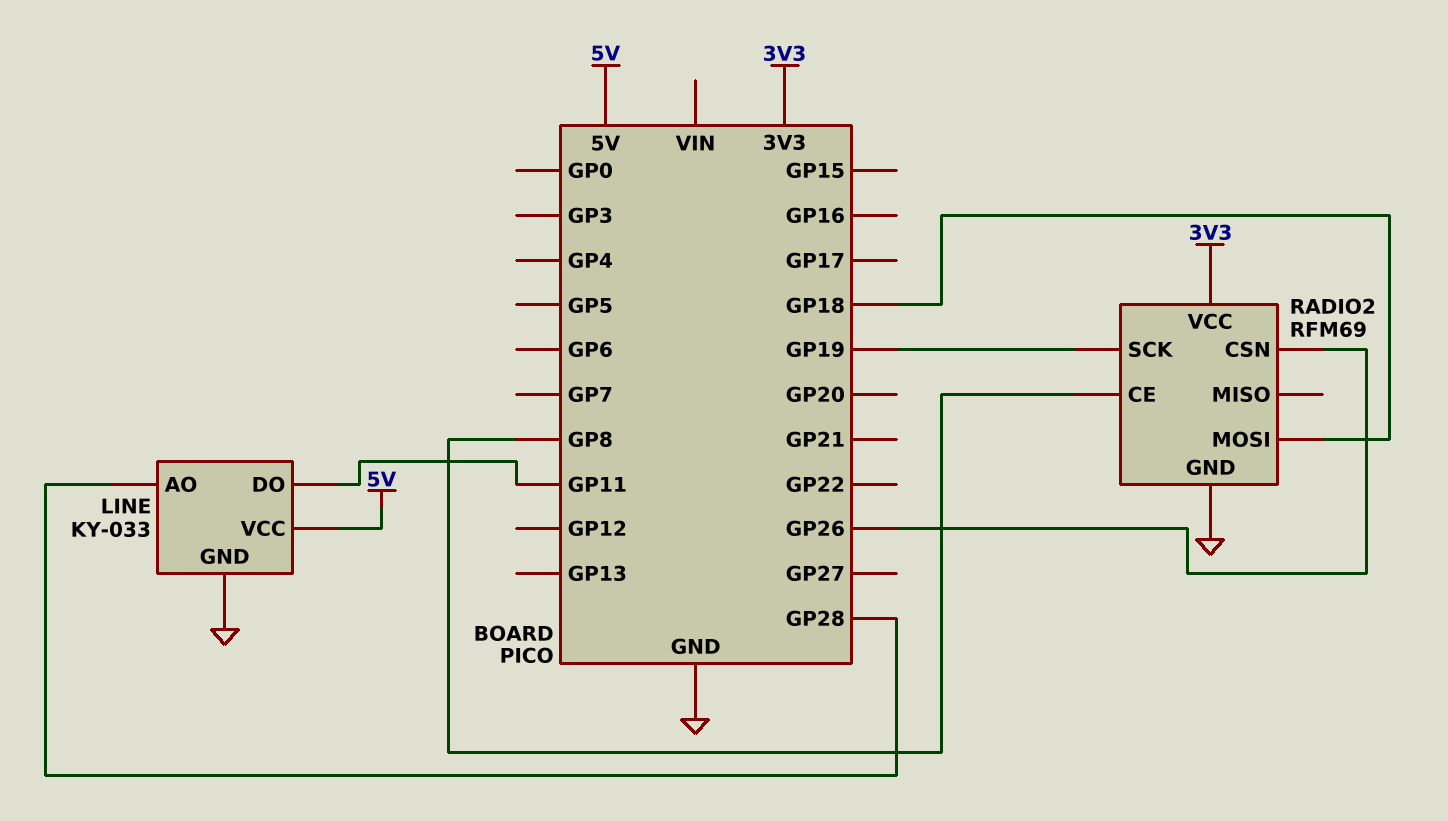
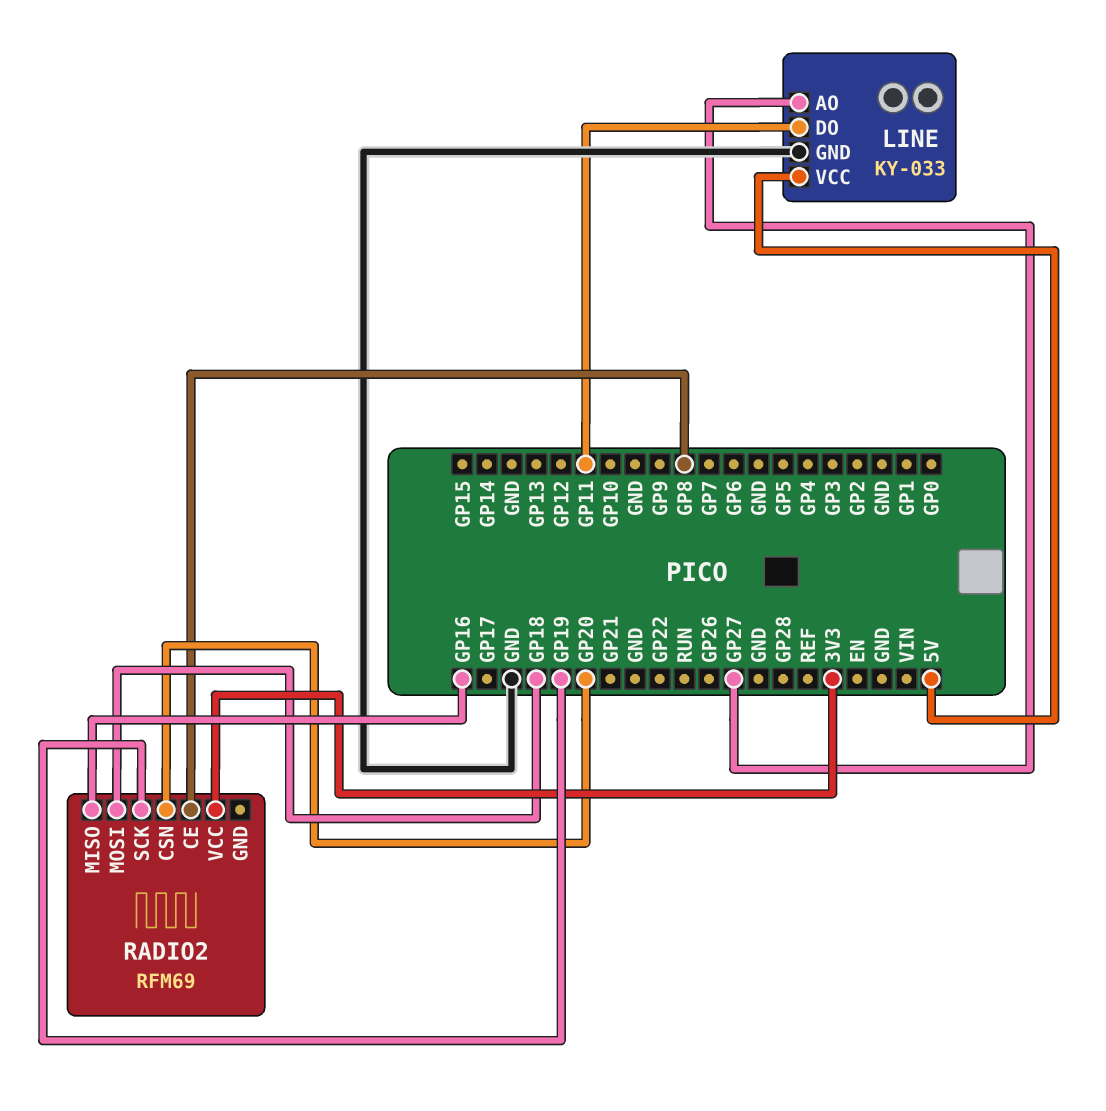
LINE pin AO: GP28 -> GP27
RADIO2 pin CSN: GP26 -> GP20
RADIO2 pin GND: GND -> none
RADIO2 pin MISO: none -> GP16

